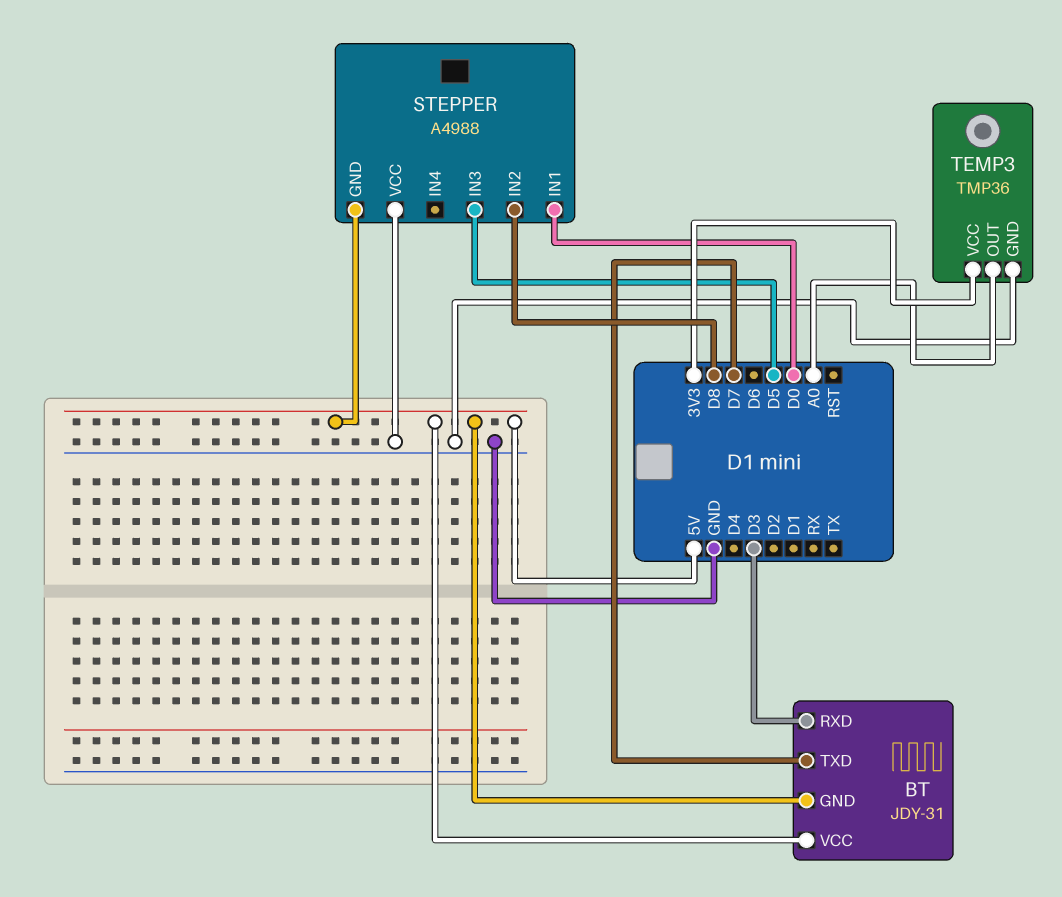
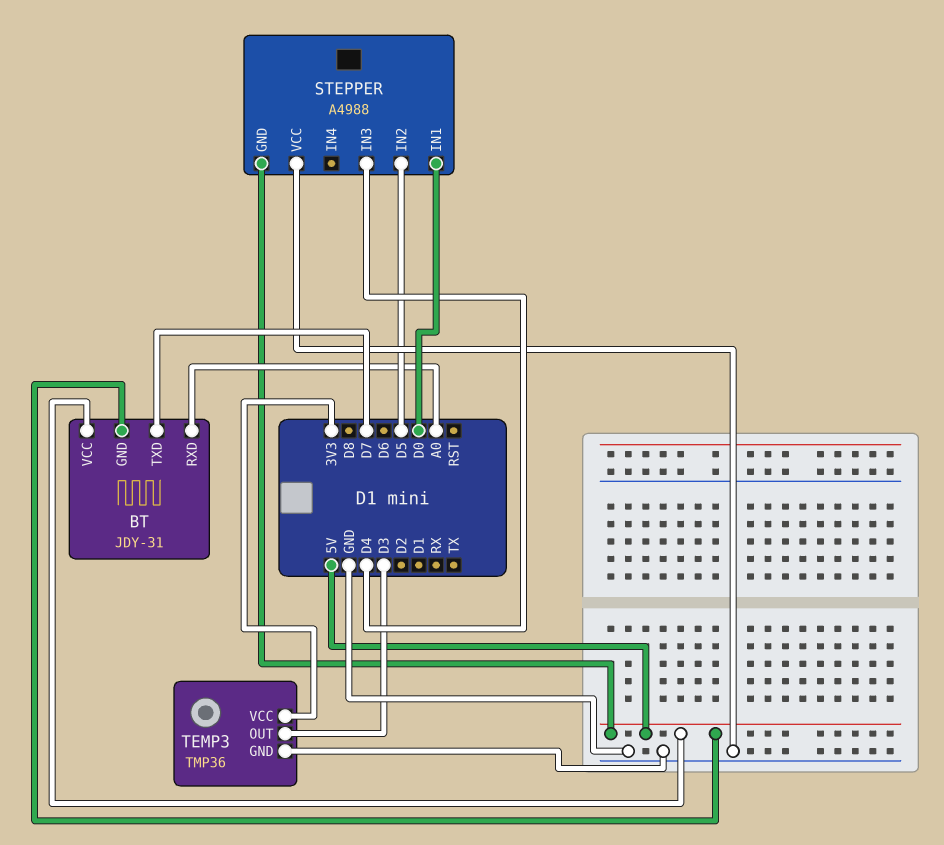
BT pin RXD: D3 -> A0
STEPPER pin IN2: D8 -> D5
STEPPER pin IN3: D5 -> D4
TEMP3 pin OUT: A0 -> D3

